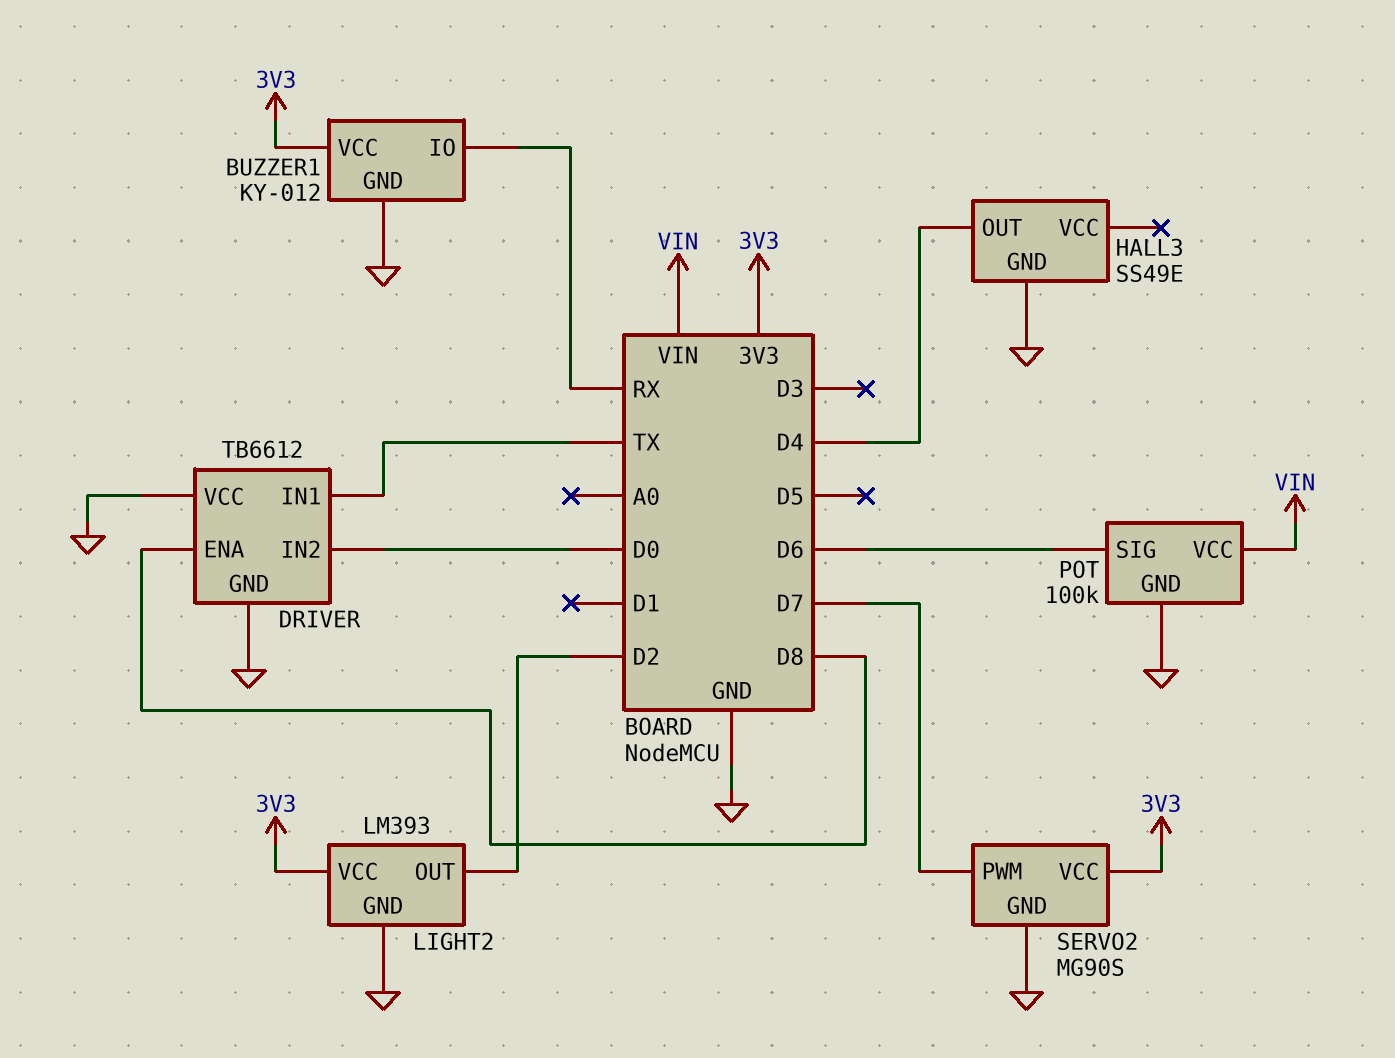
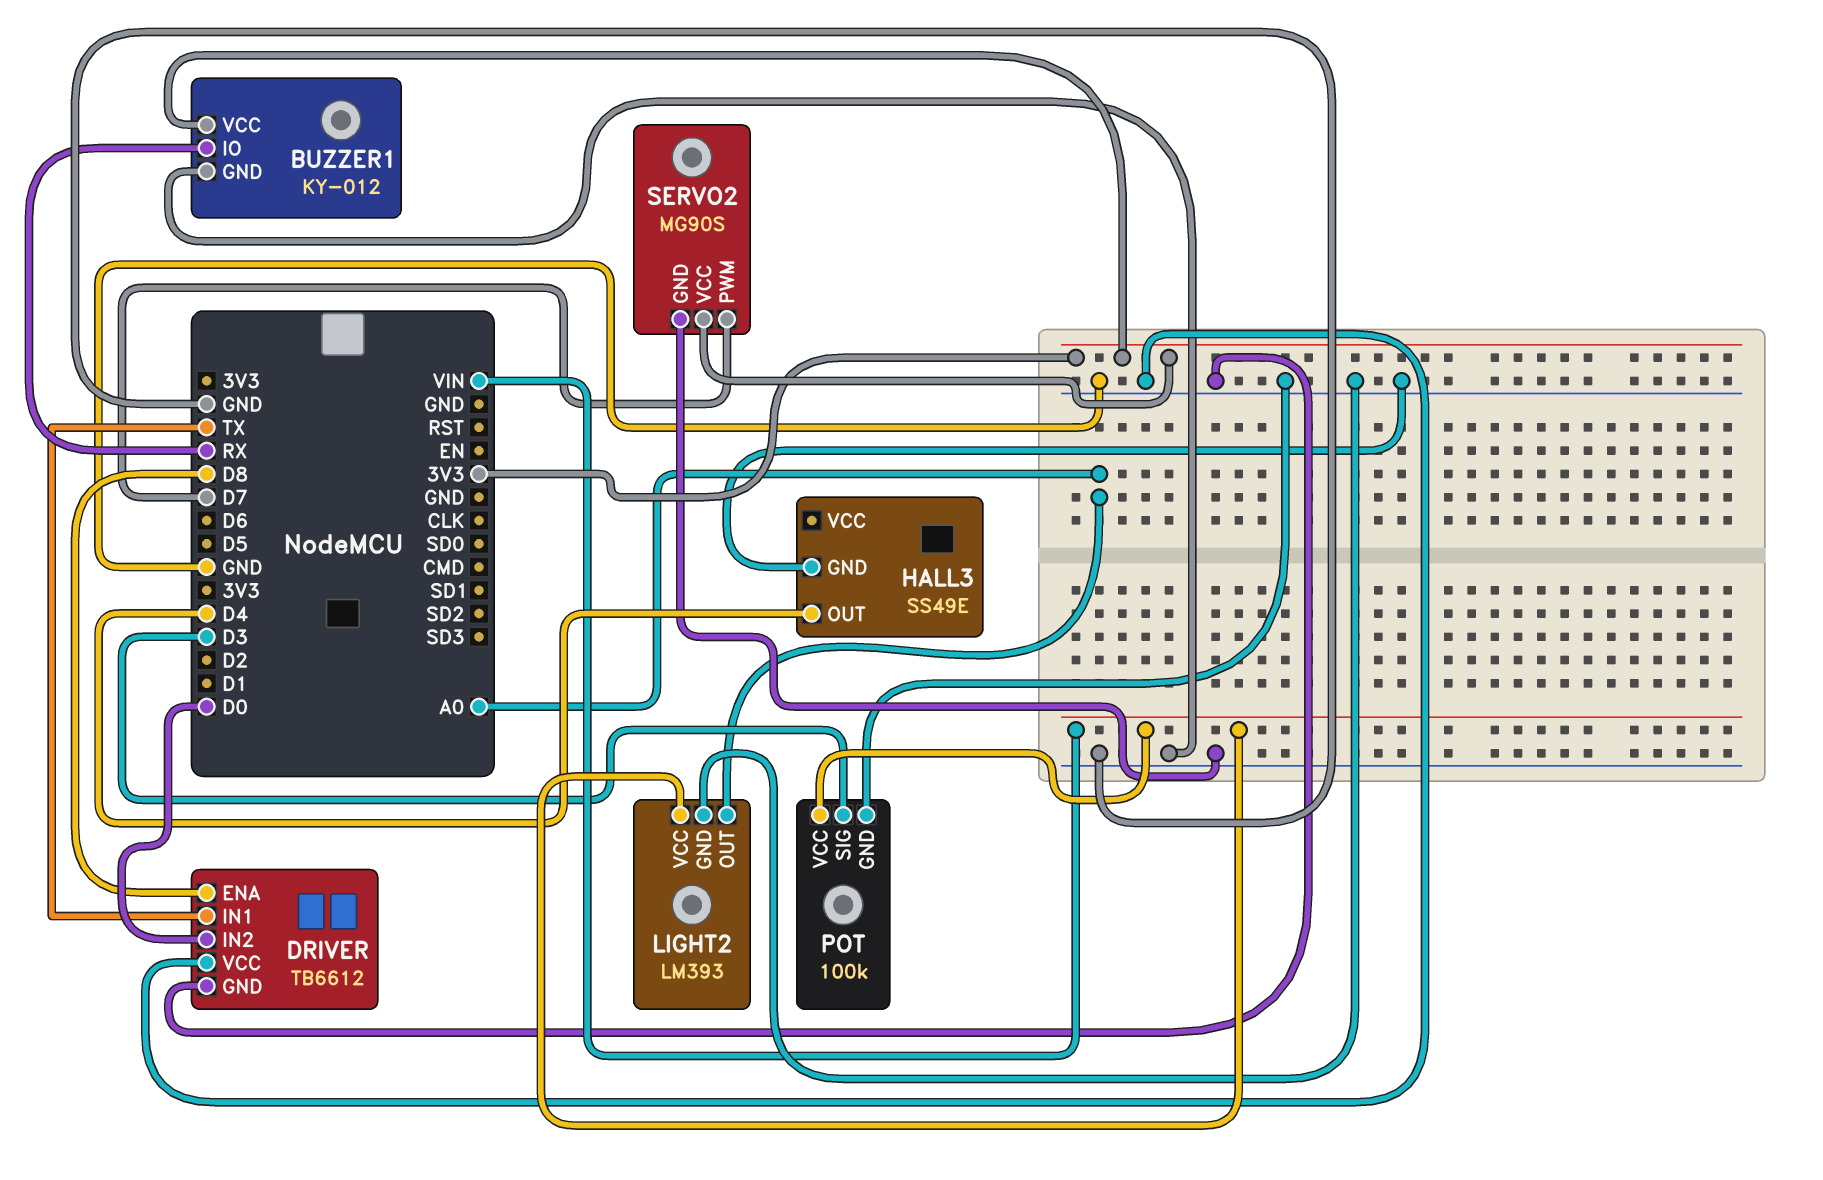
LIGHT2 pin OUT: D2 -> A0
LIGHT2 pin VCC: 3V3 -> VIN
POT pin SIG: D6 -> D3

